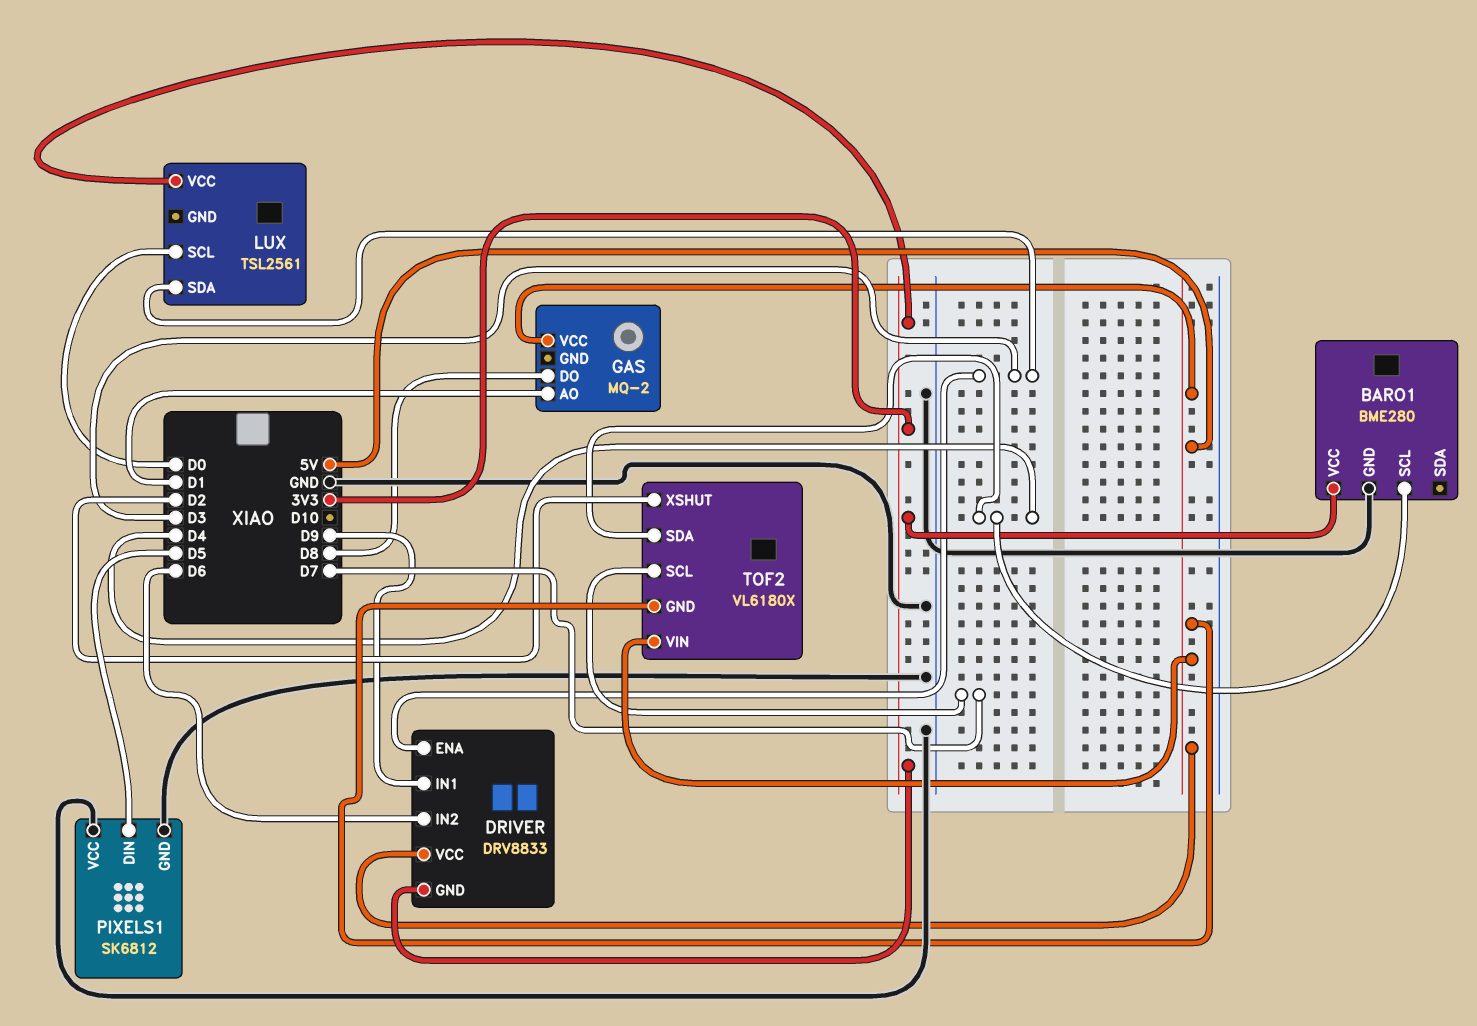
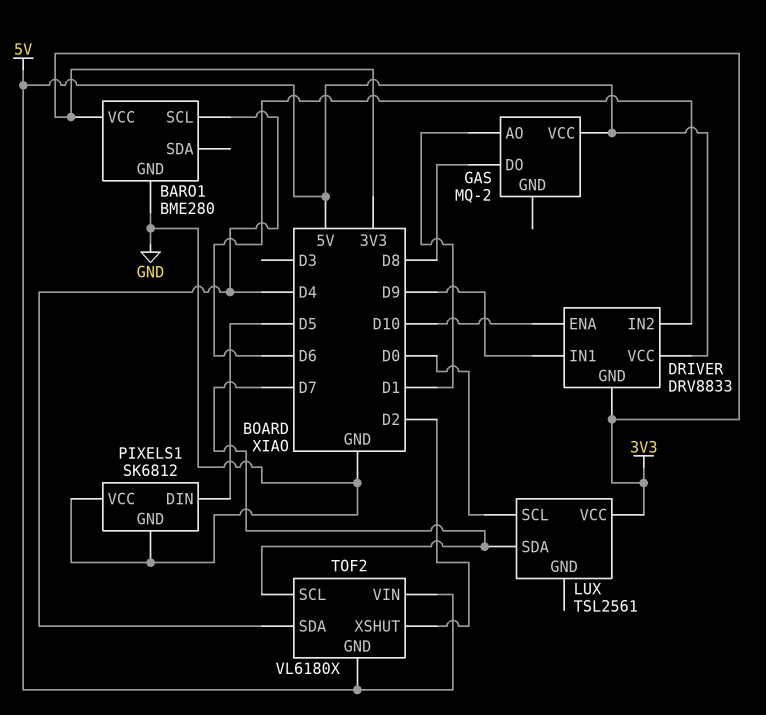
DRIVER pin ENA: D3 -> D10
LUX pin SDA: D3 -> D7

